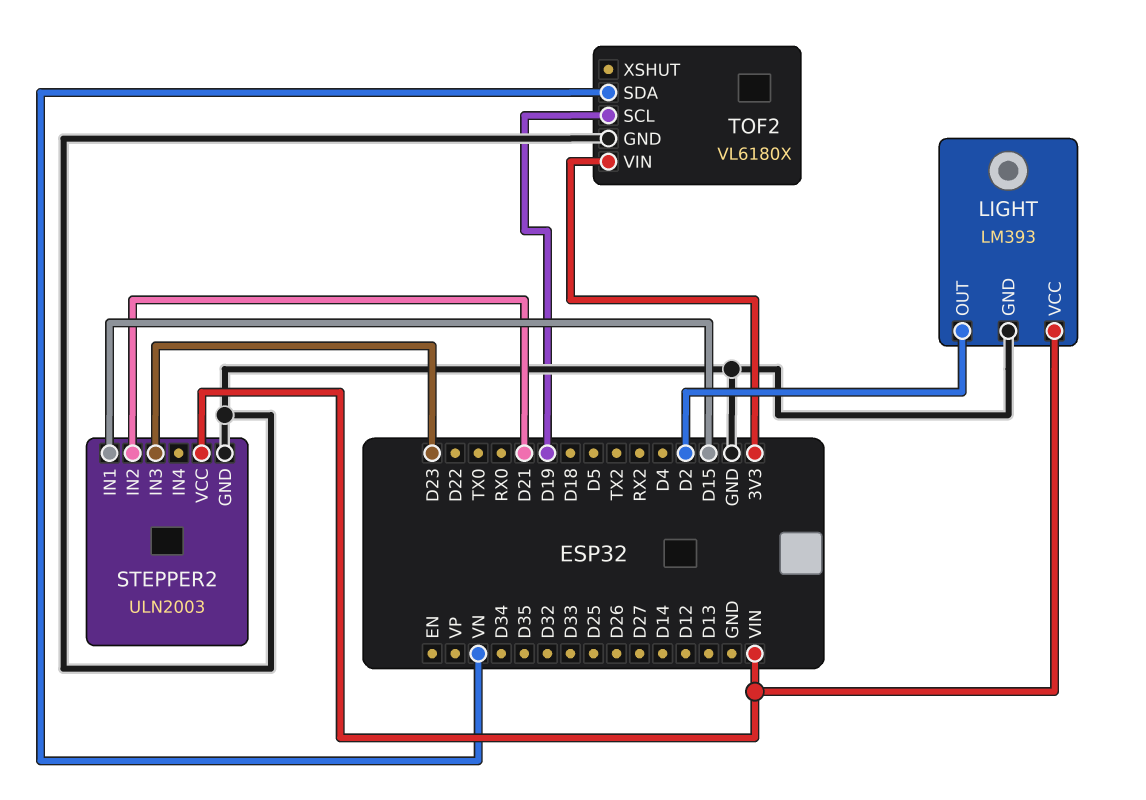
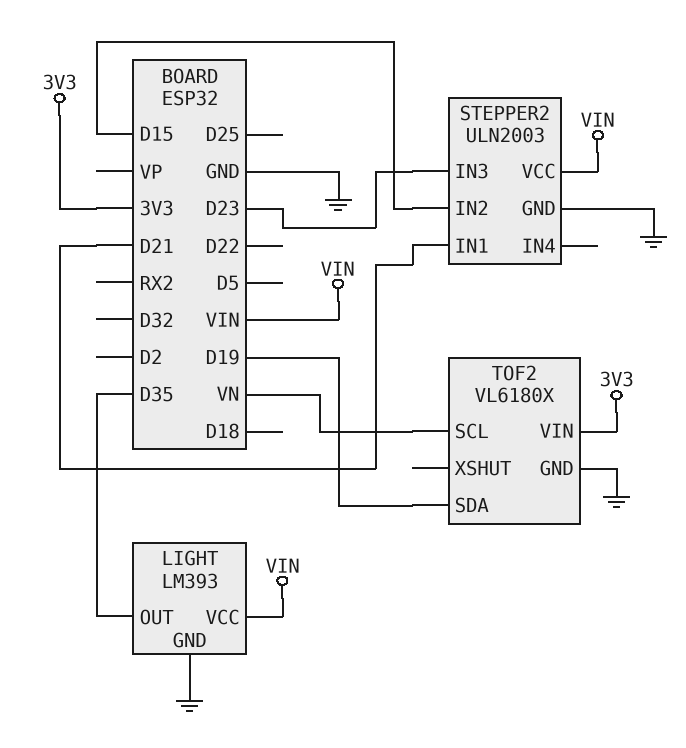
LIGHT pin OUT: D2 -> D35
STEPPER2 pin IN1: D15 -> D21
STEPPER2 pin IN2: D21 -> D15
TOF2 pin SCL: D19 -> VN
TOF2 pin SDA: VN -> D19

